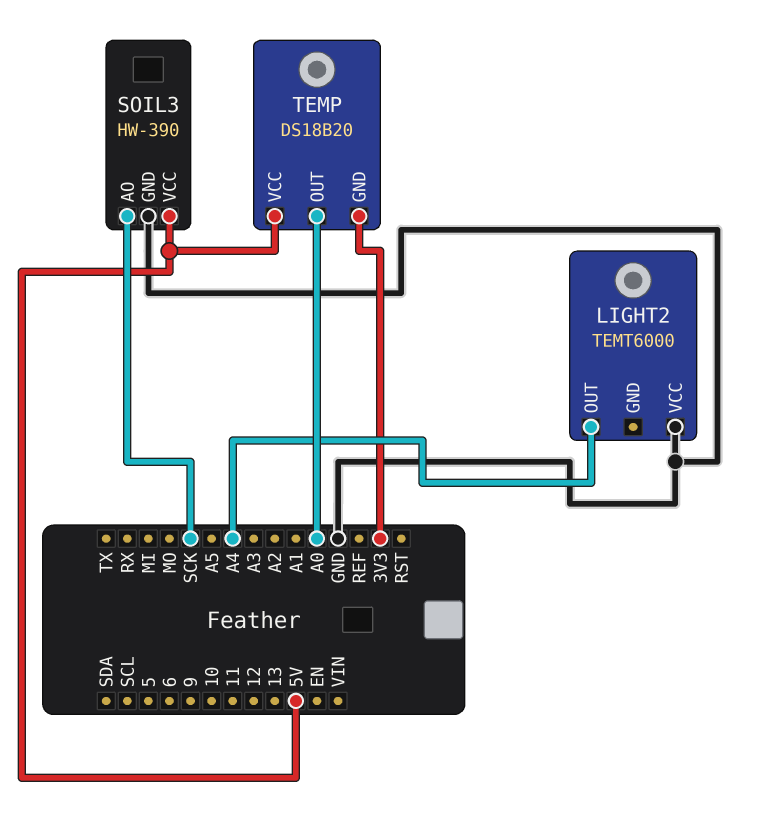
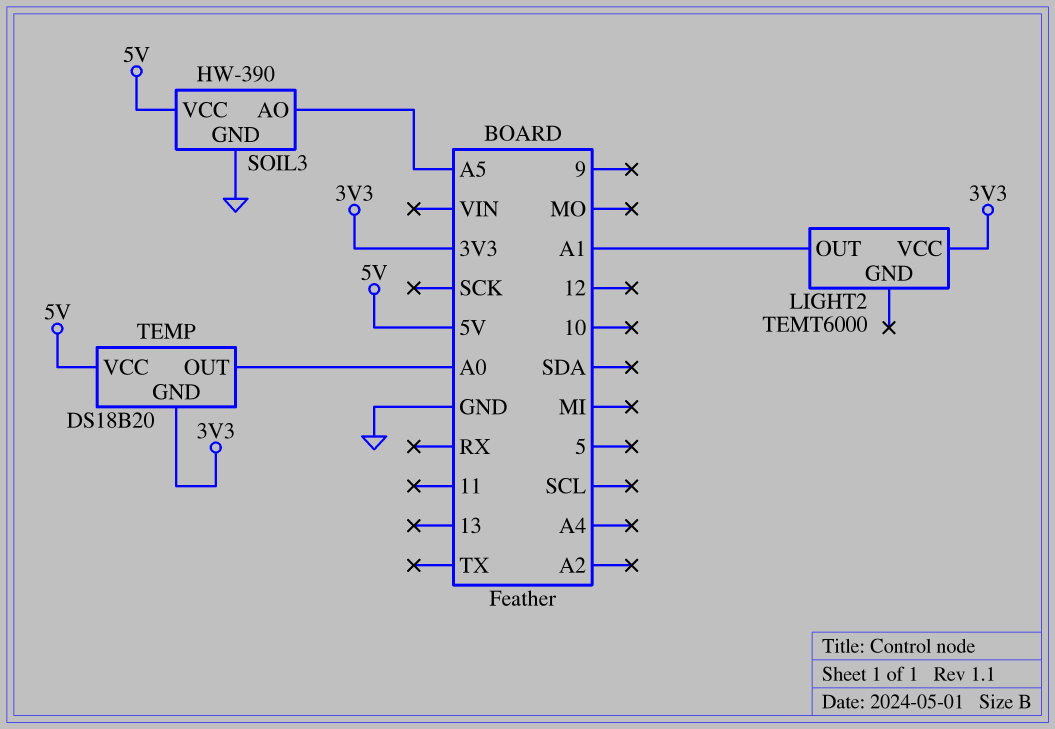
LIGHT2 pin OUT: A4 -> A1
LIGHT2 pin VCC: GND -> 3V3
SOIL3 pin AO: SCK -> A5

